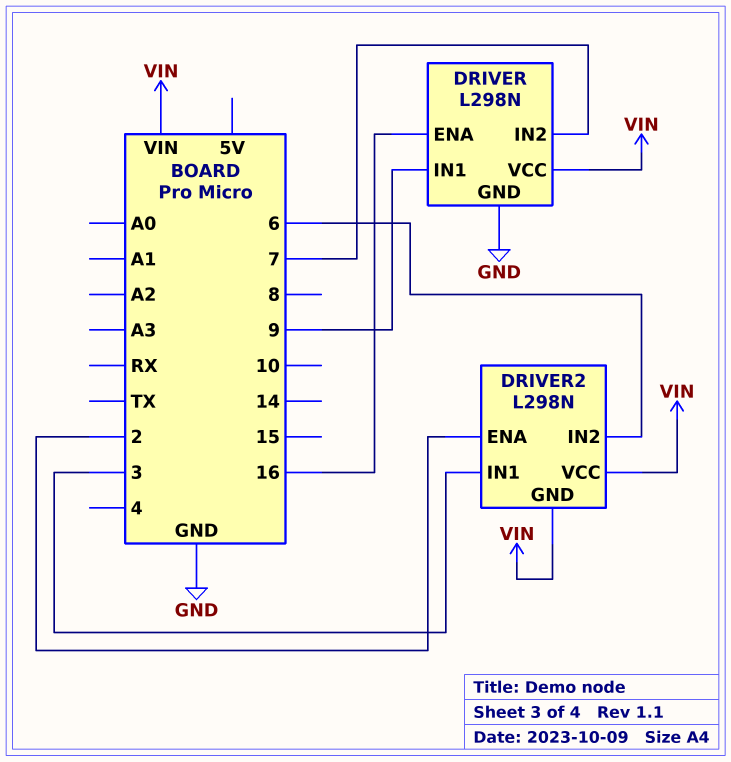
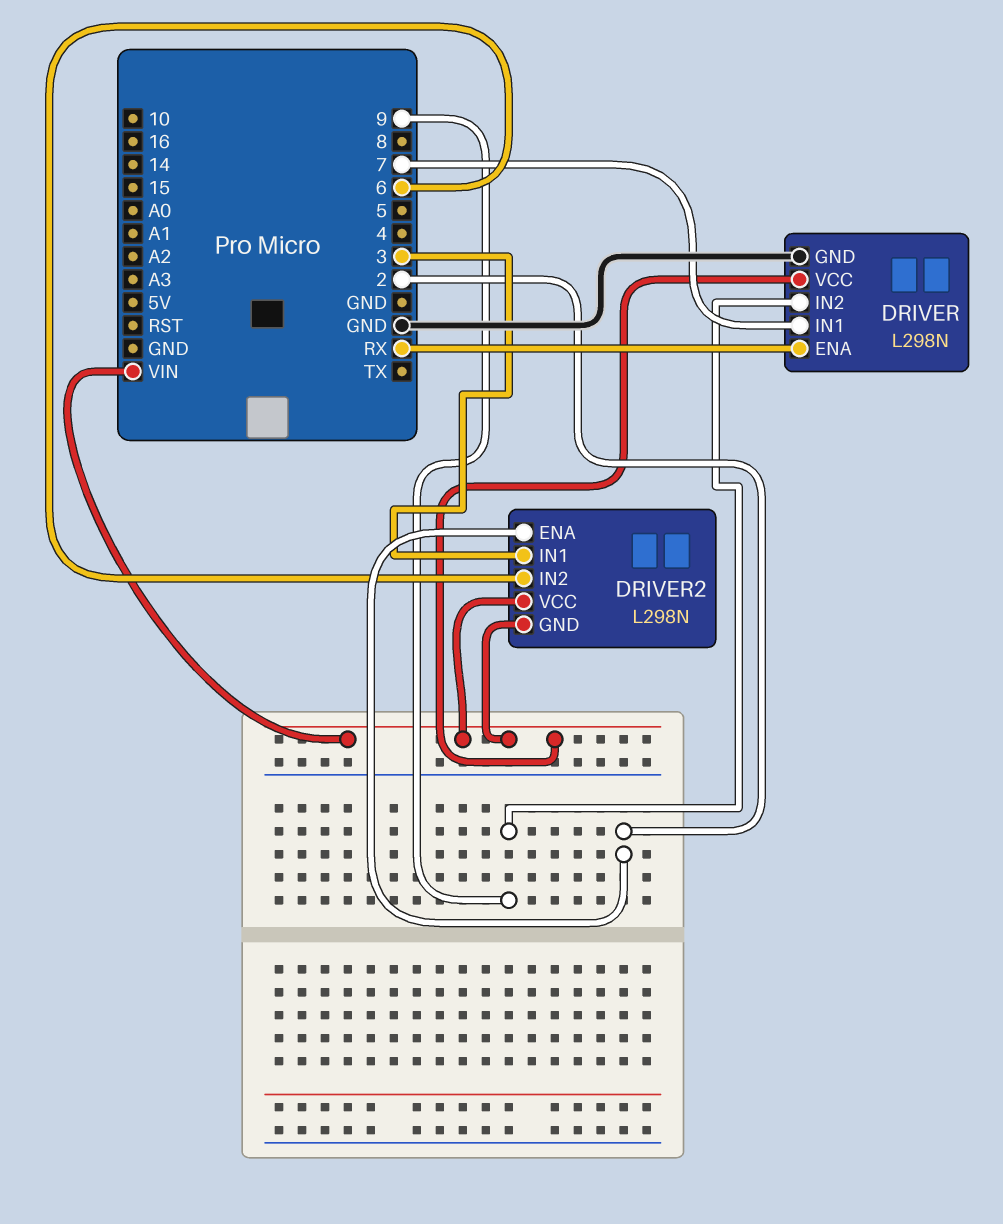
DRIVER pin ENA: 16 -> RX
DRIVER pin IN1: 9 -> 7
DRIVER pin IN2: 7 -> 9

